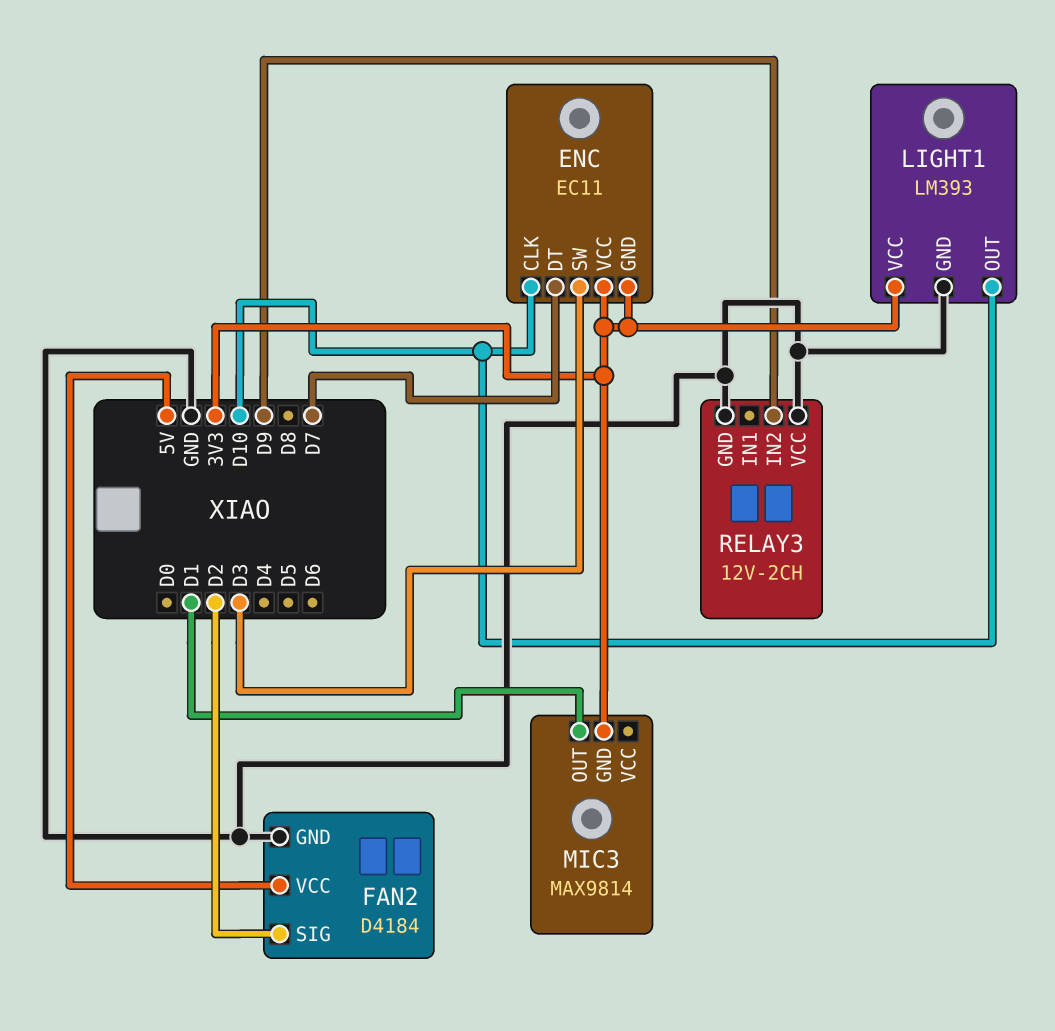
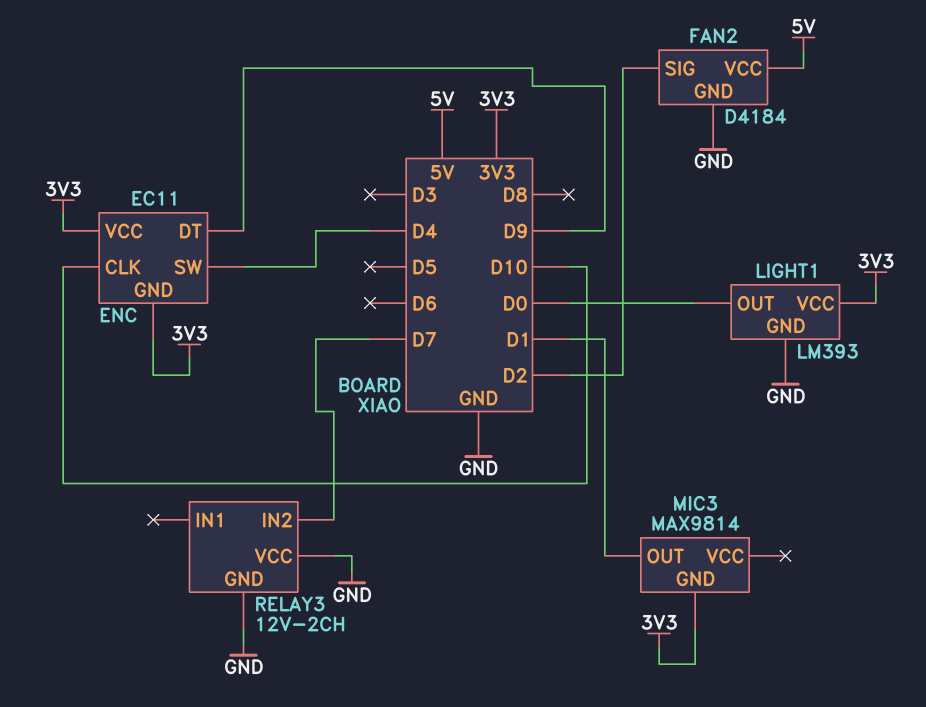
ENC pin DT: D7 -> D9
ENC pin SW: D3 -> D4
LIGHT1 pin OUT: D10 -> D0
RELAY3 pin IN2: D9 -> D7

